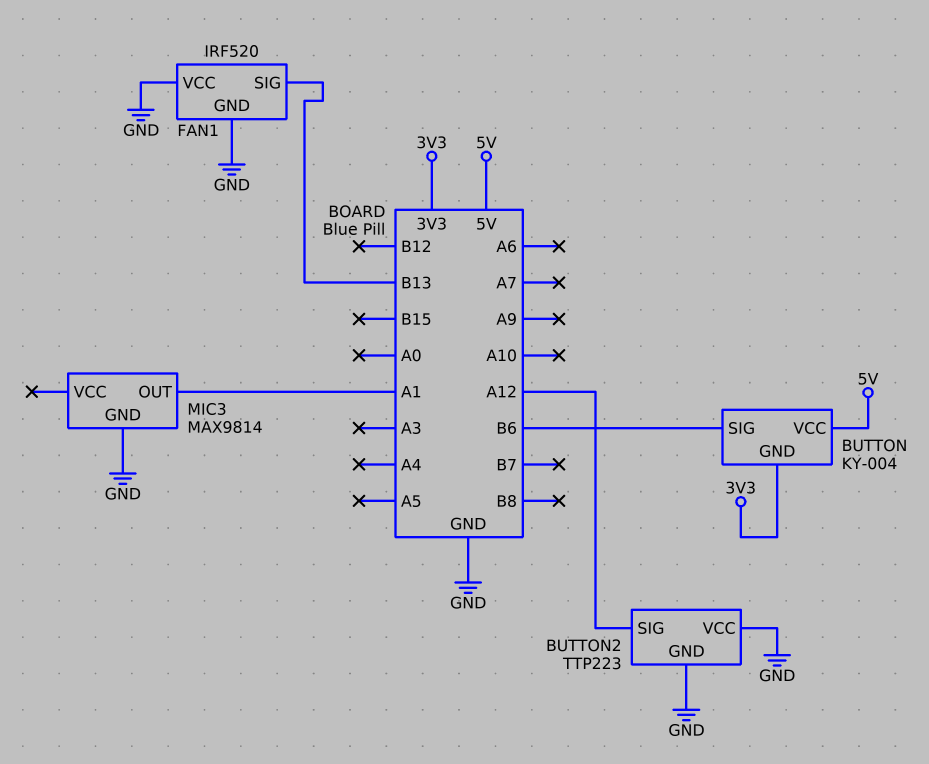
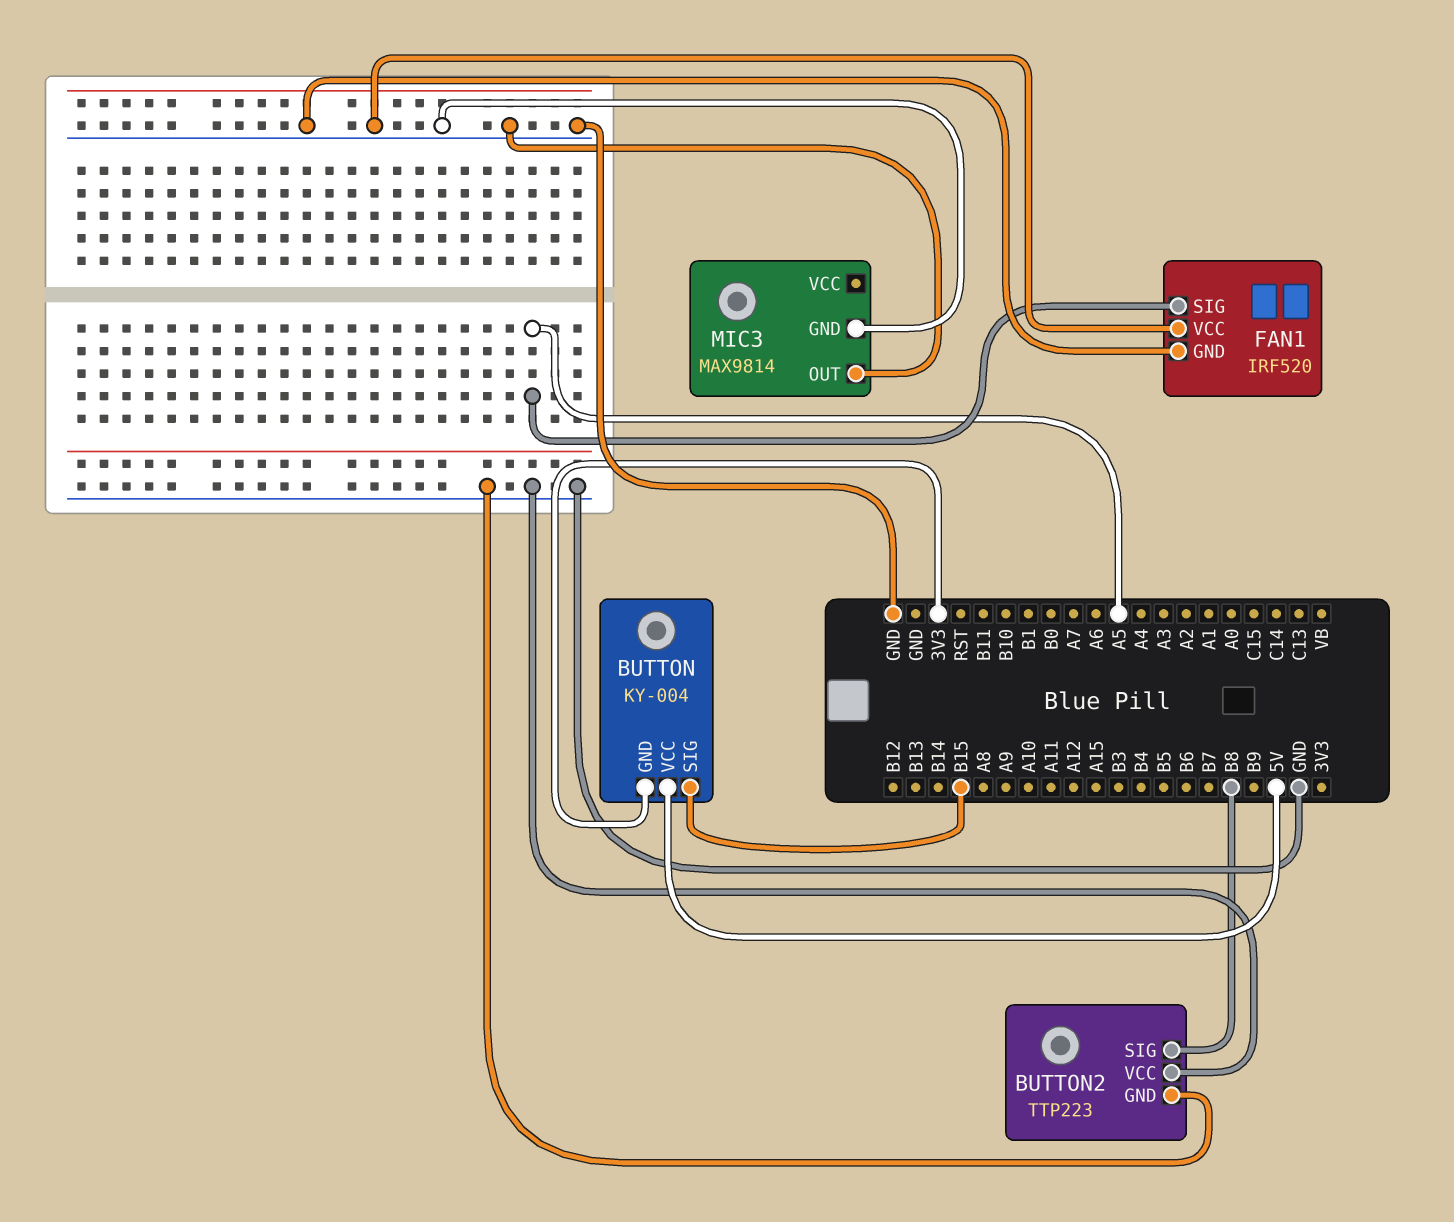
BUTTON pin SIG: B6 -> B15
BUTTON2 pin SIG: A12 -> B8
FAN1 pin SIG: B13 -> A5
MIC3 pin OUT: A1 -> GND

